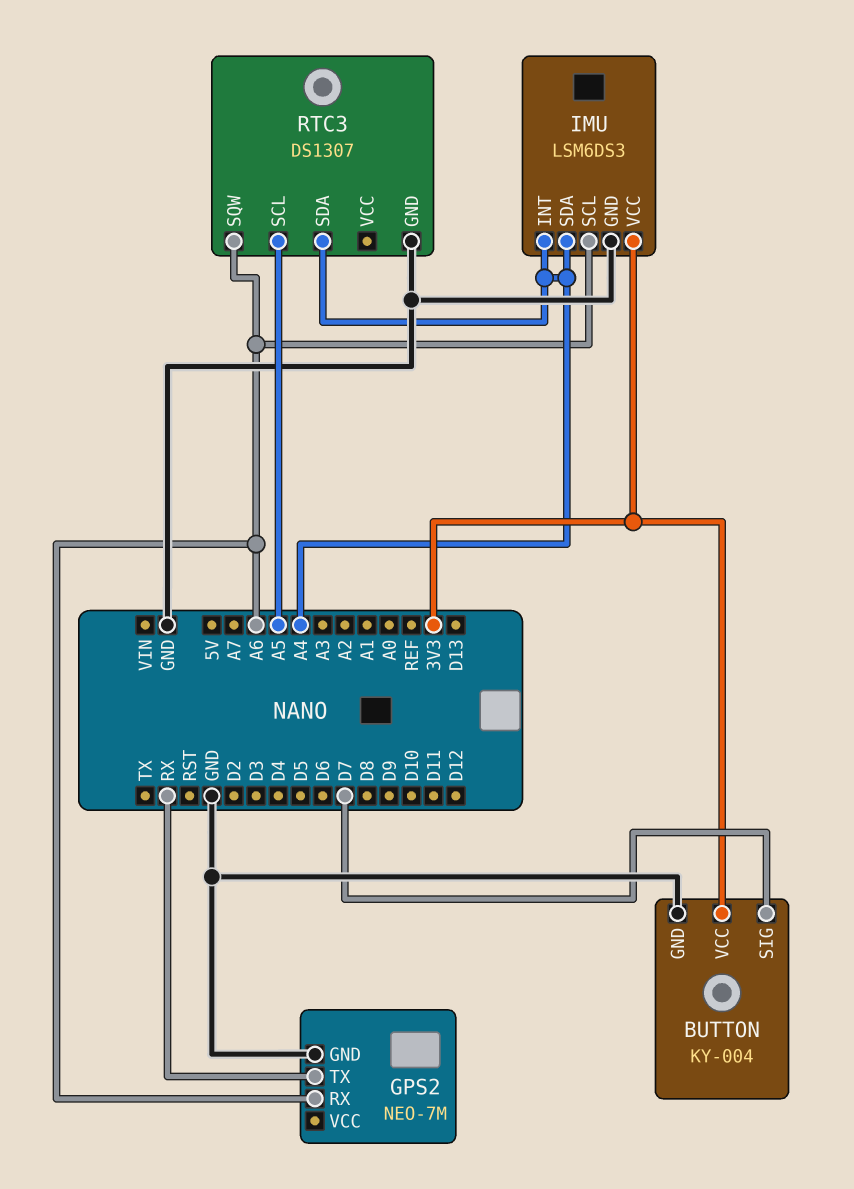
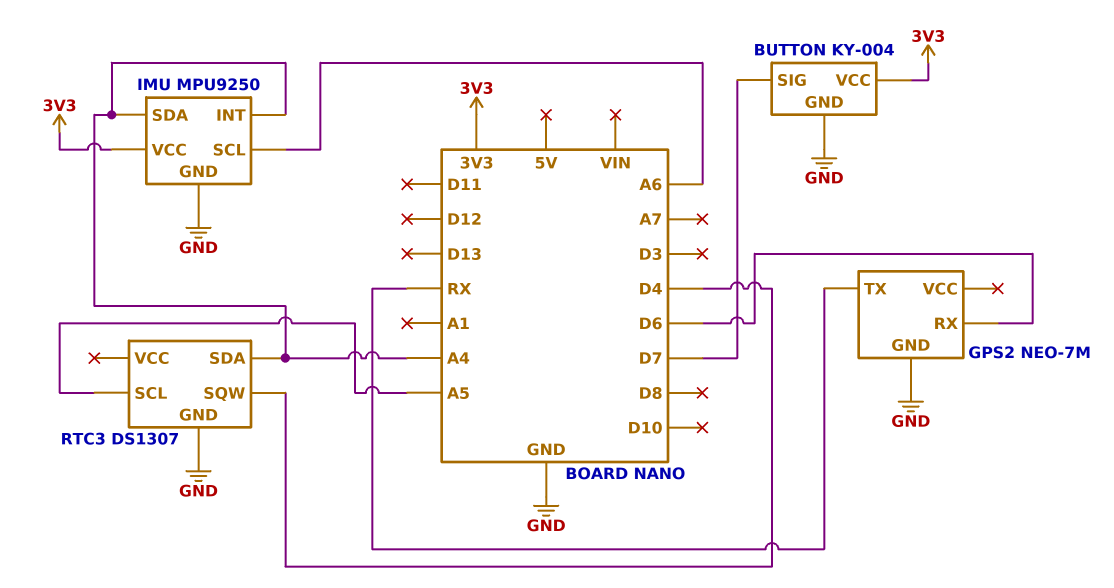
GPS2 pin RX: A6 -> D6
IMU: LSM6DS3 -> MPU9250
RTC3 pin SQW: A6 -> D4

